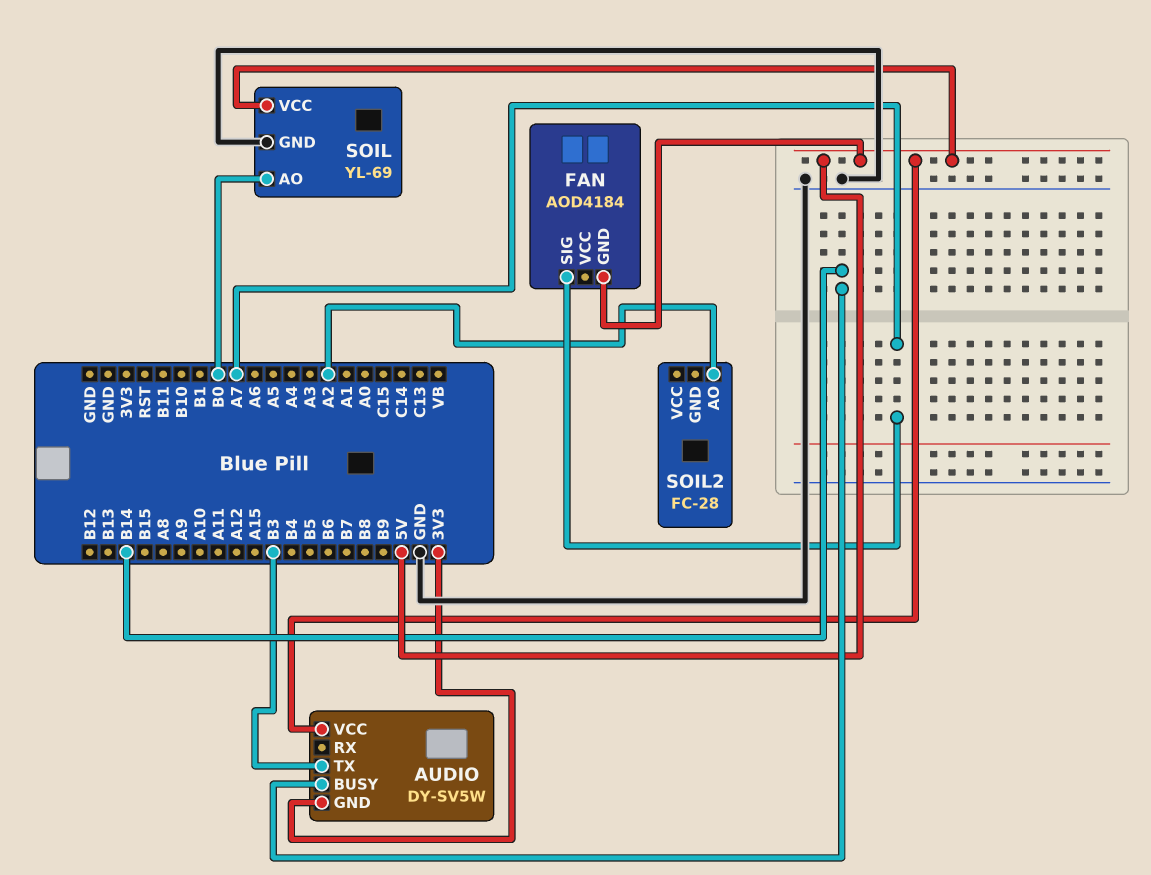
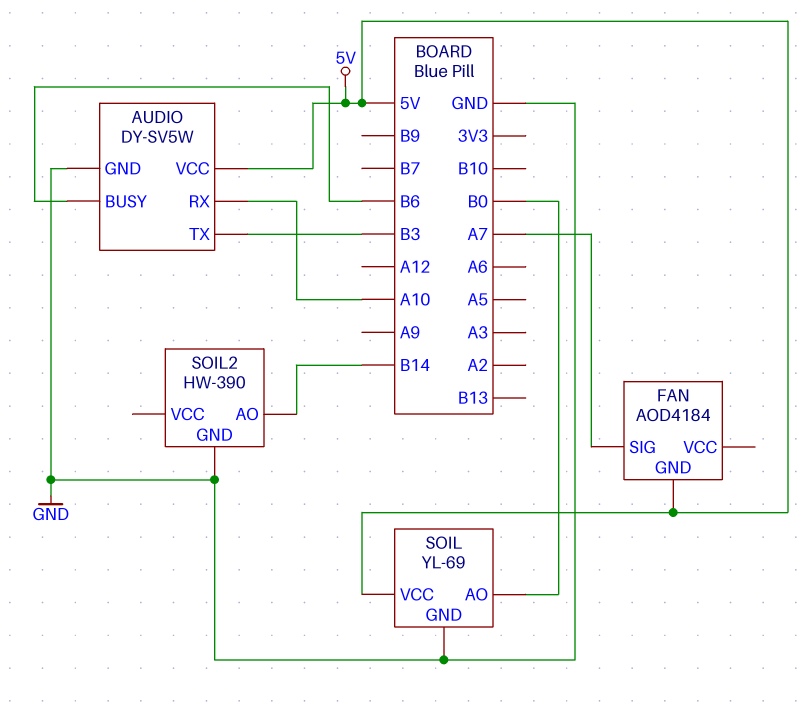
AUDIO pin BUSY: B14 -> B6
AUDIO pin GND: 3V3 -> GND
AUDIO pin RX: none -> A10
SOIL2: FC-28 -> HW-390
SOIL2 pin AO: A2 -> B14
SOIL2 pin GND: none -> GND

